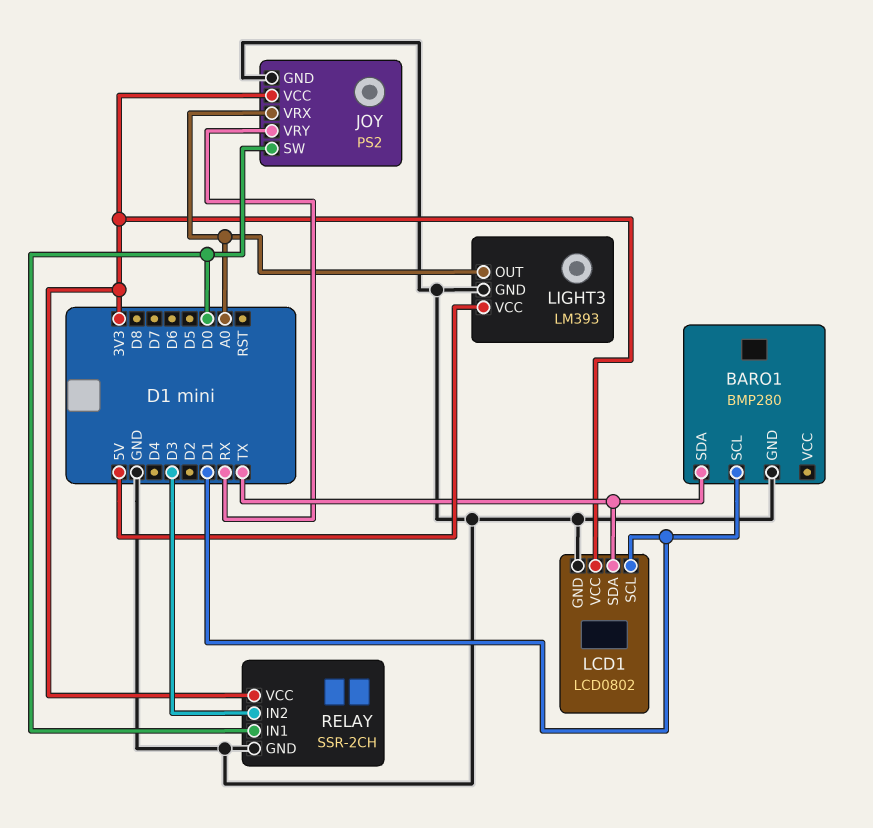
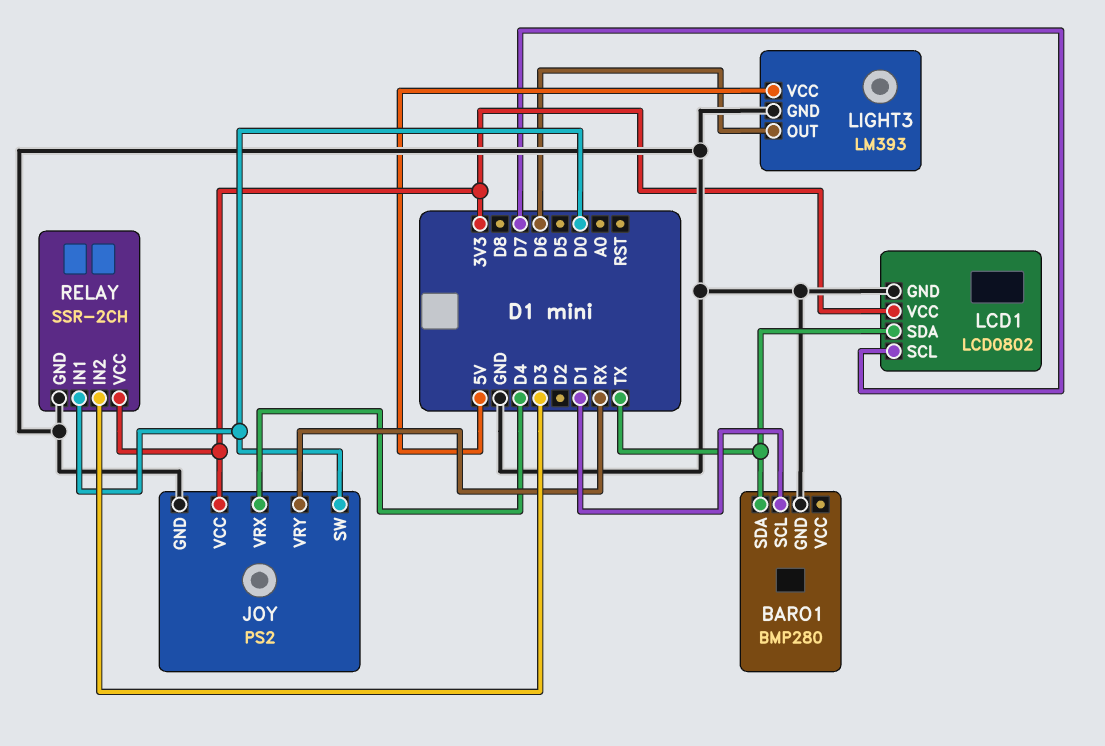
JOY pin VRX: A0 -> D4
LCD1 pin SCL: D1 -> D7
LIGHT3 pin OUT: A0 -> D6

